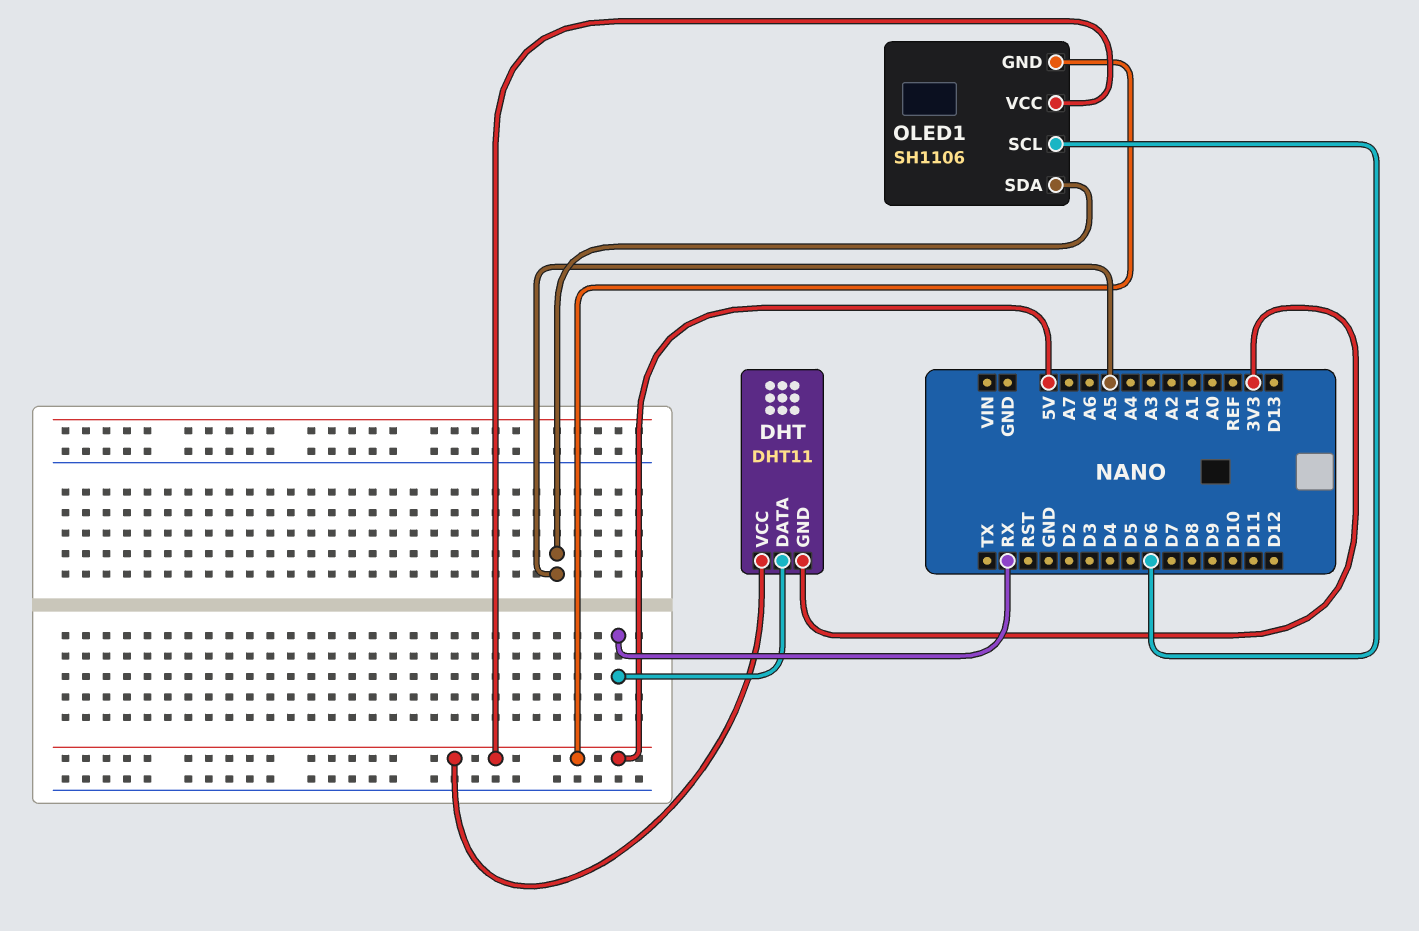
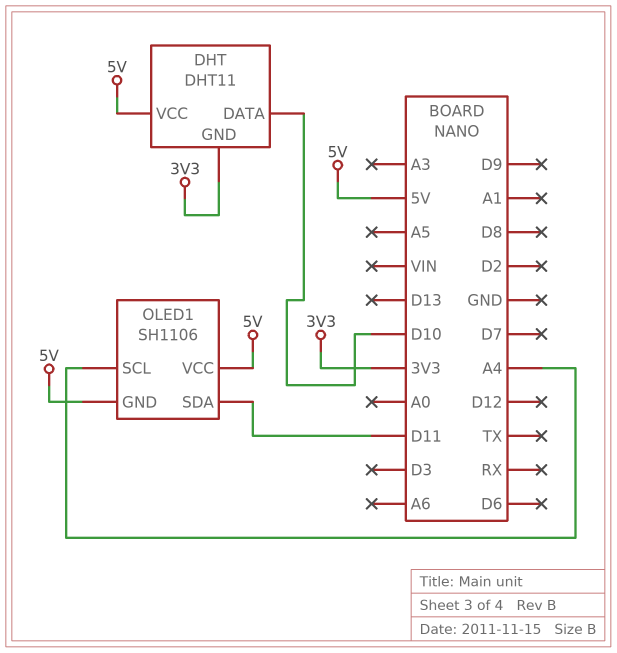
DHT pin DATA: RX -> D10
OLED1 pin SCL: D6 -> A4
OLED1 pin SDA: A5 -> D11

